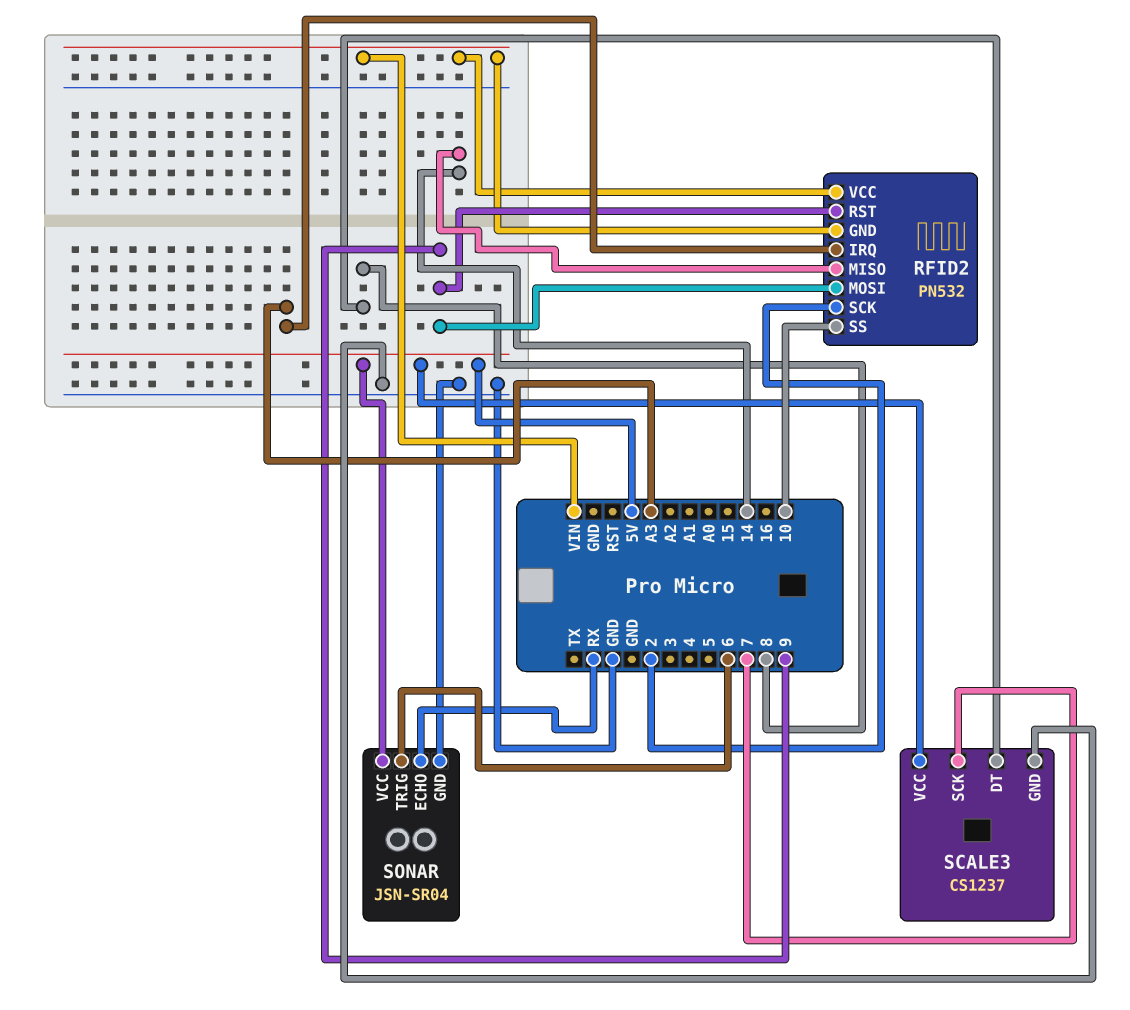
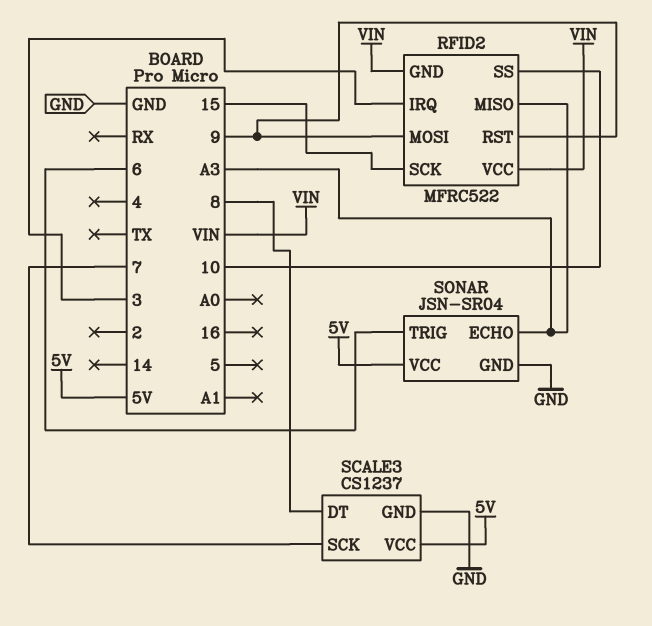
RFID2: PN532 -> MFRC522
RFID2 pin IRQ: A3 -> 3
RFID2 pin MISO: 14 -> A3
RFID2 pin SCK: 2 -> 15
SONAR pin ECHO: RX -> A3

